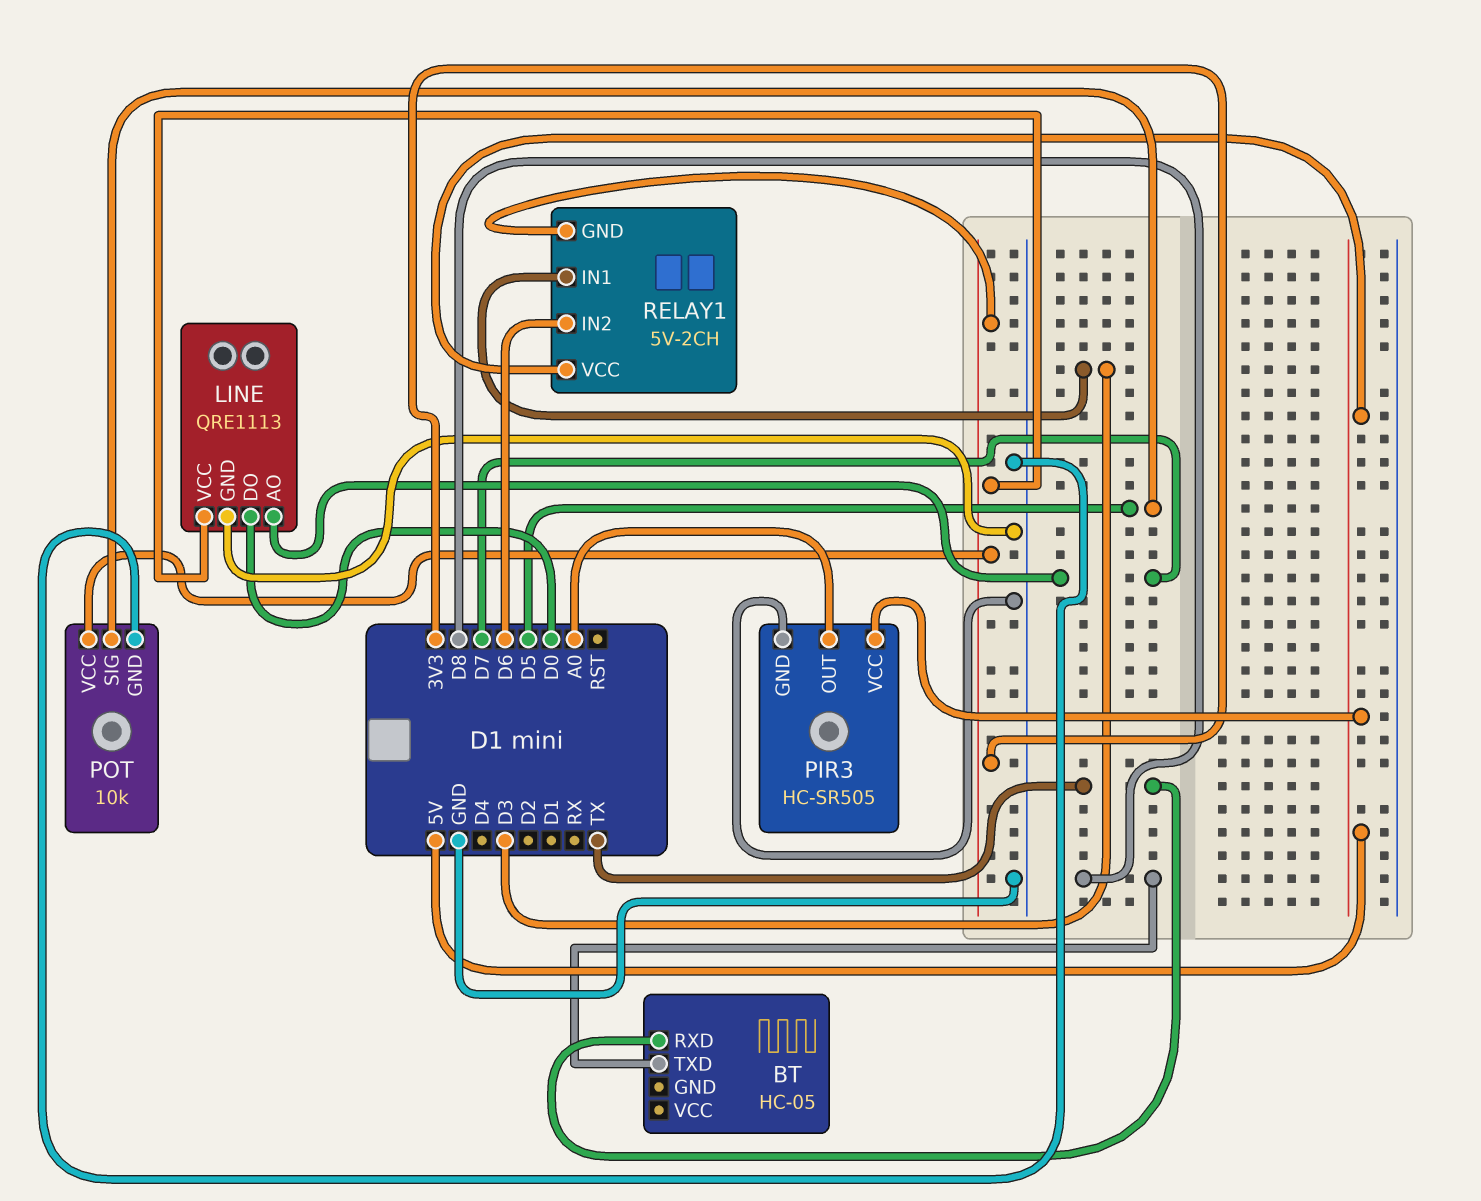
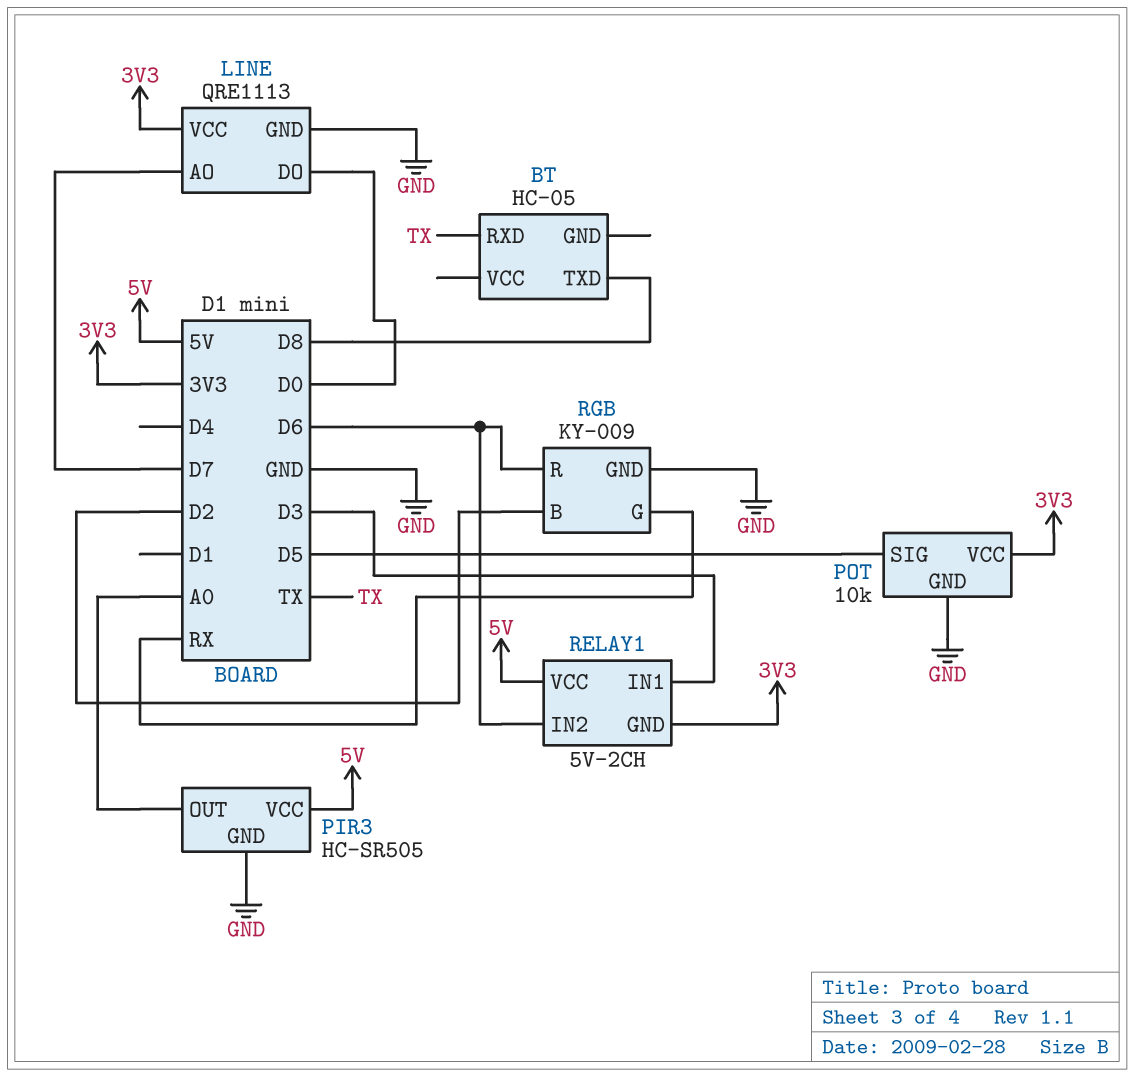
RGB: none -> KY-009
RGB pin B: none -> D2
RGB pin G: none -> RX
RGB pin GND: none -> GND
RGB pin R: none -> D6

